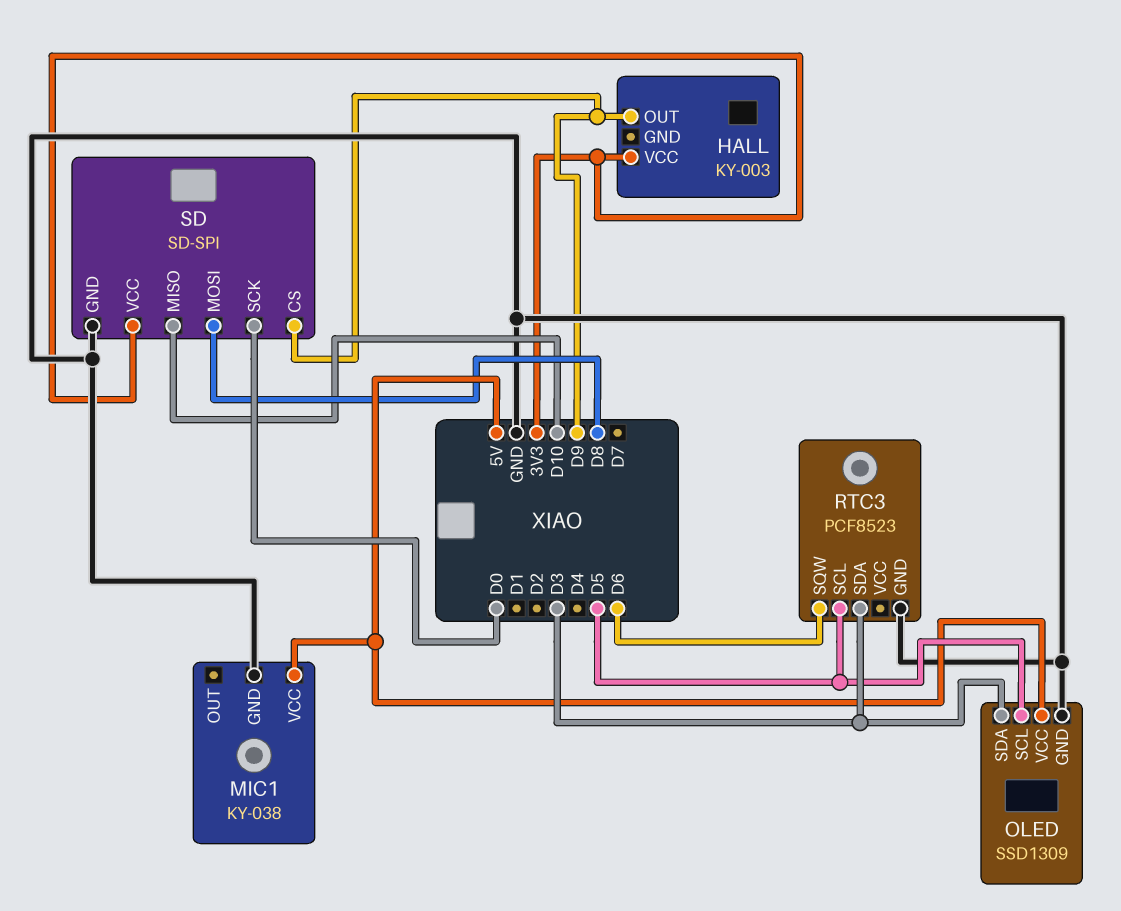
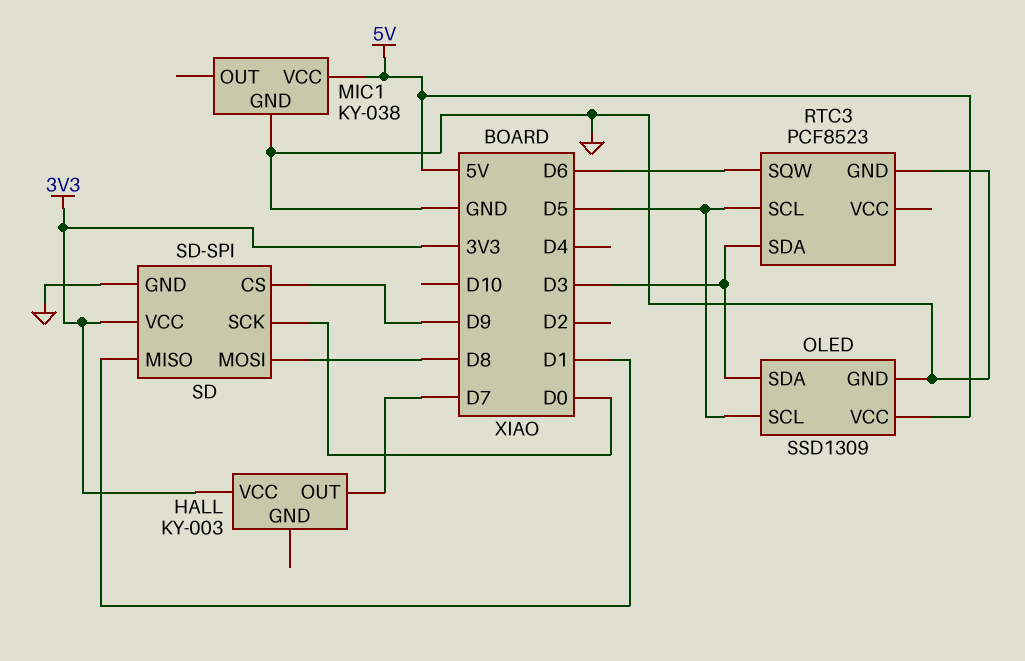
HALL pin OUT: D9 -> D7
SD pin MISO: D10 -> D1

